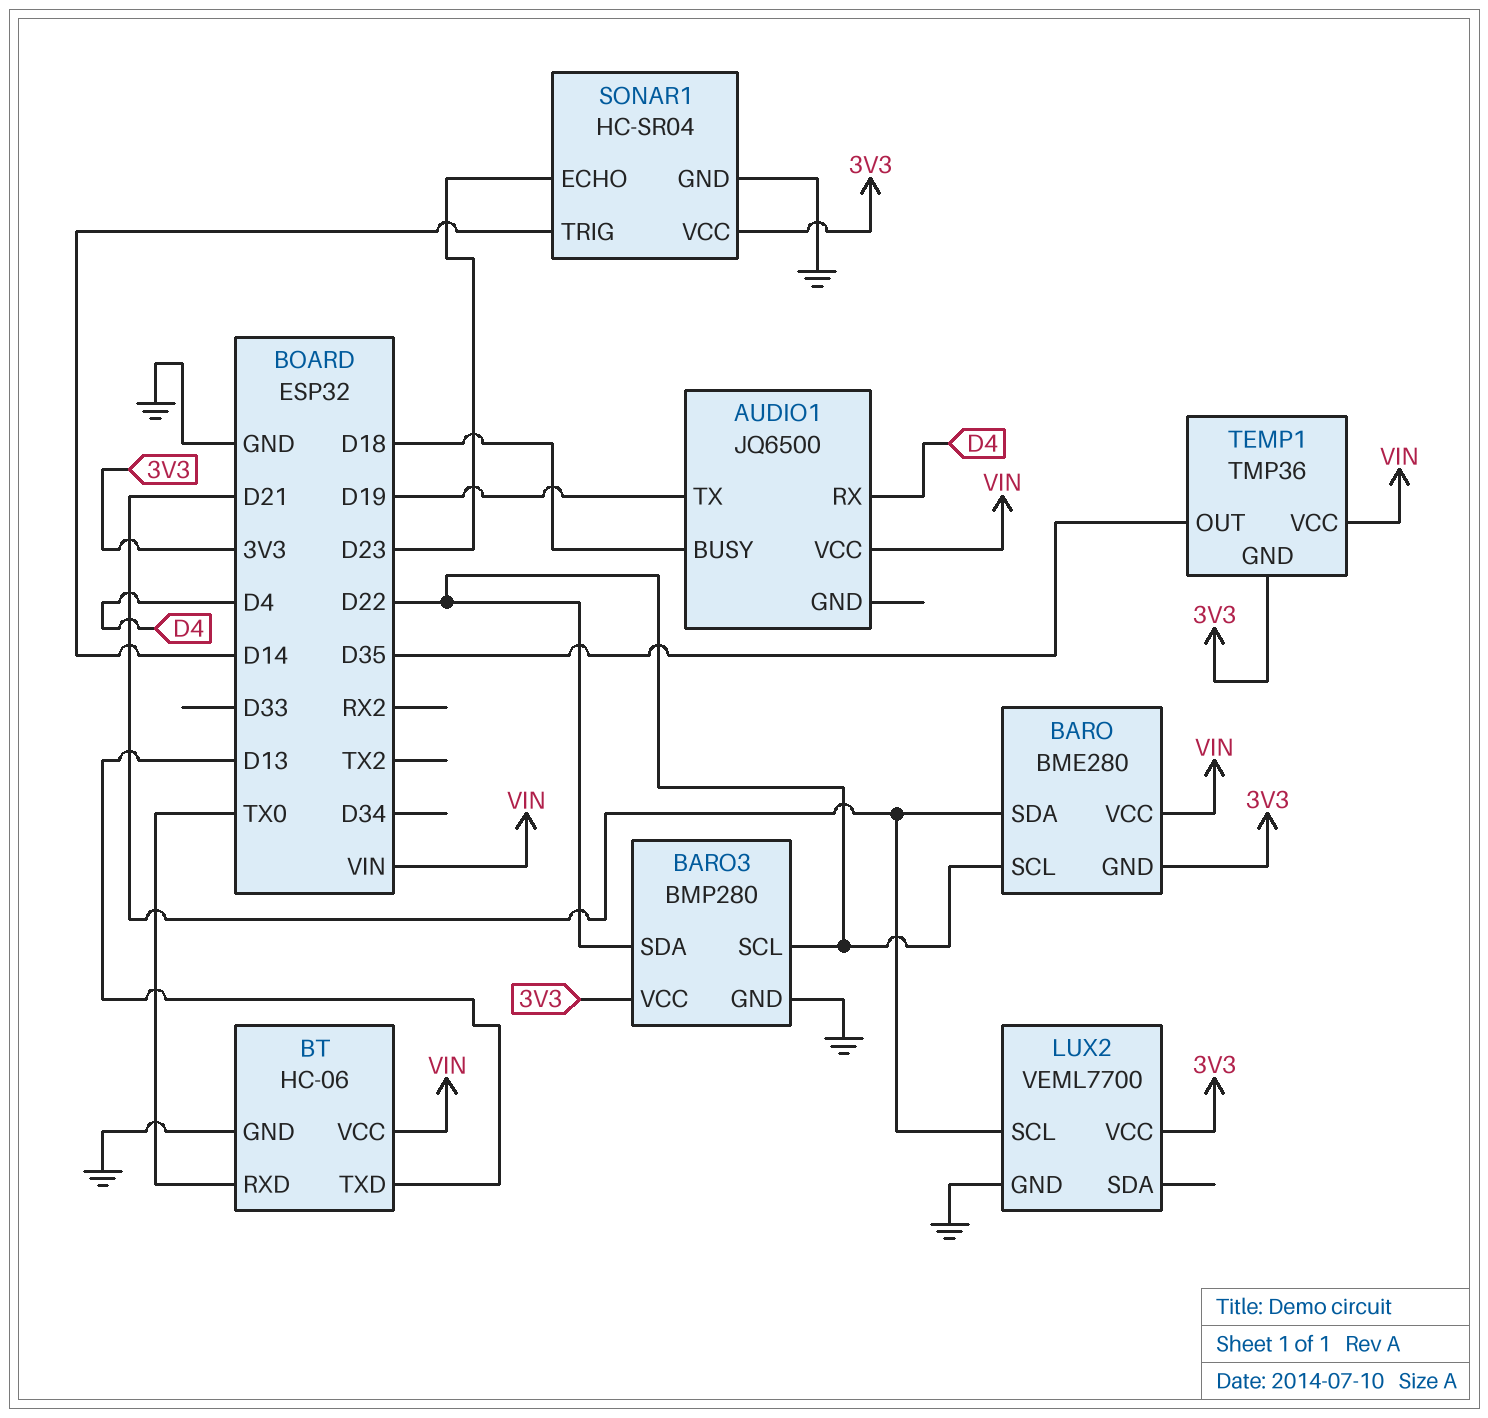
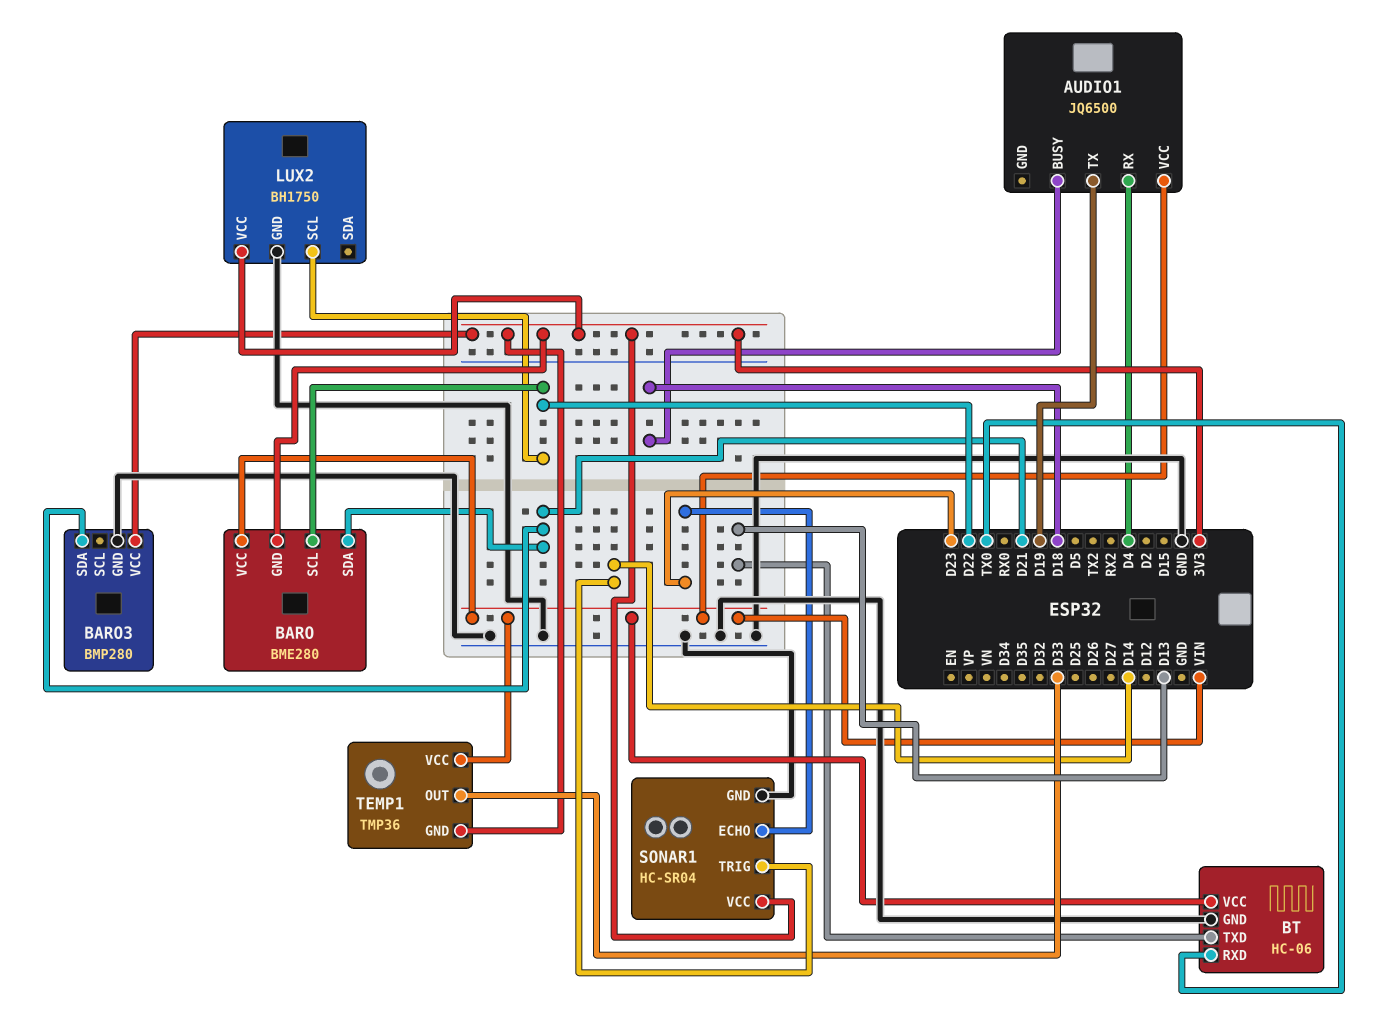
BARO3 pin SCL: D22 -> none
BARO3 pin SDA: D22 -> D21
LUX2: VEML7700 -> BH1750
LUX2 pin SCL: D21 -> D22
TEMP1 pin OUT: D35 -> D33

